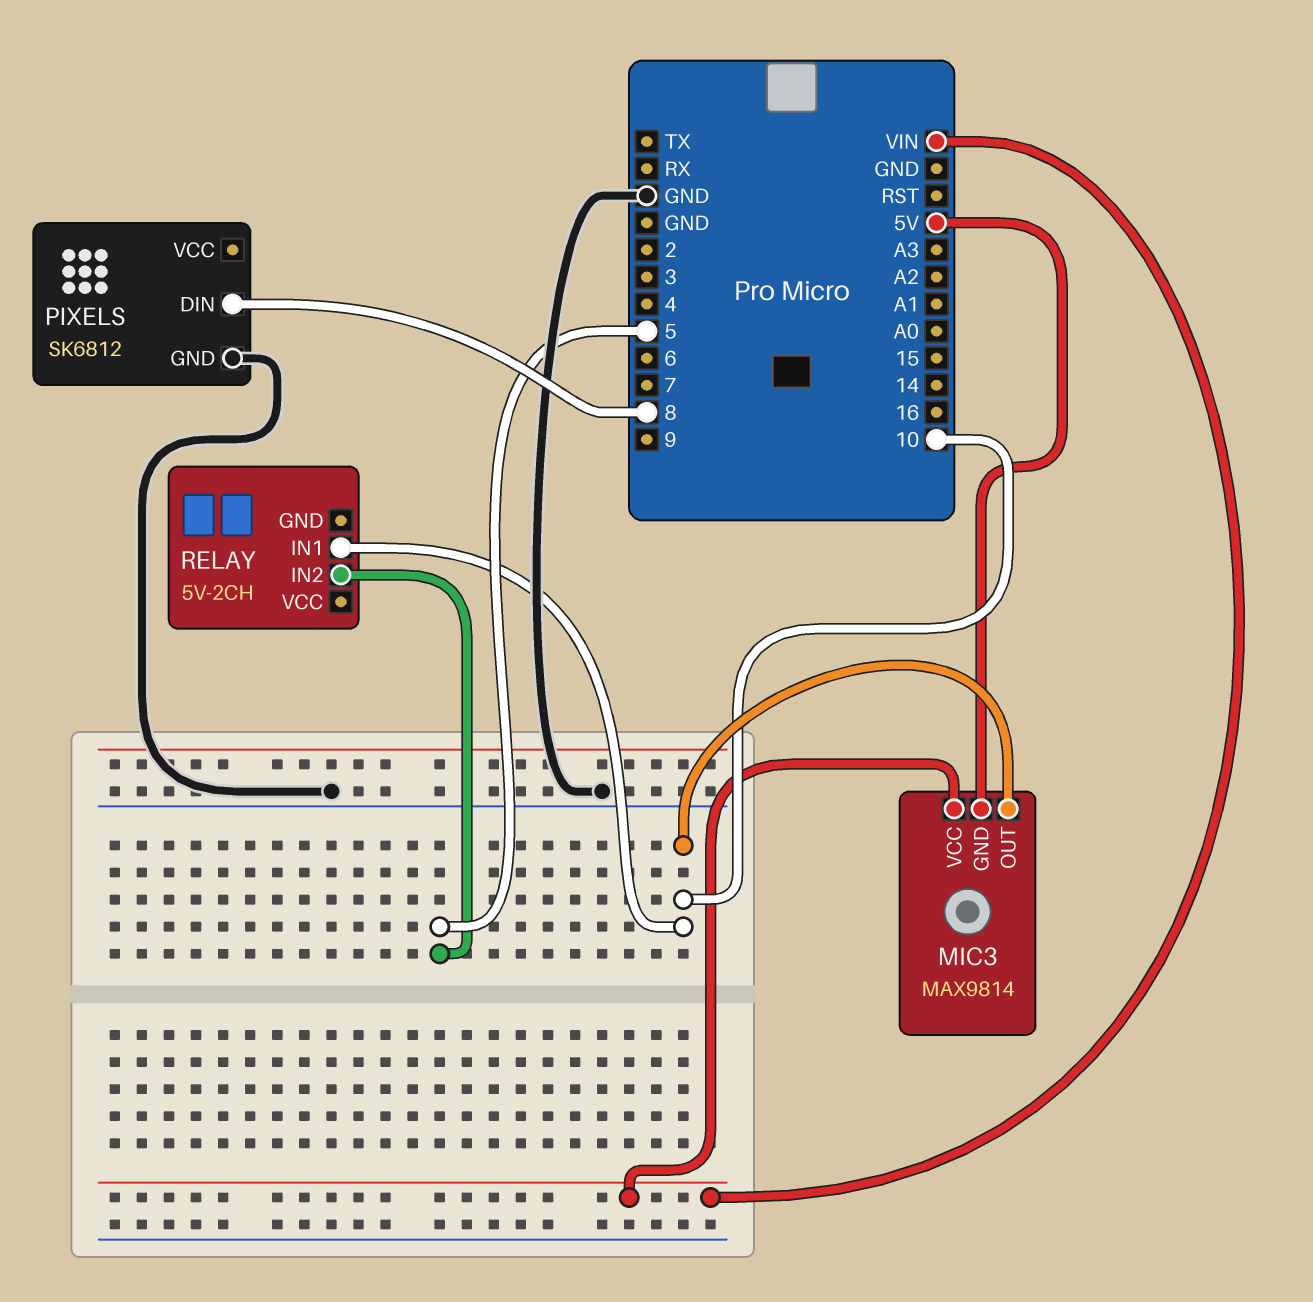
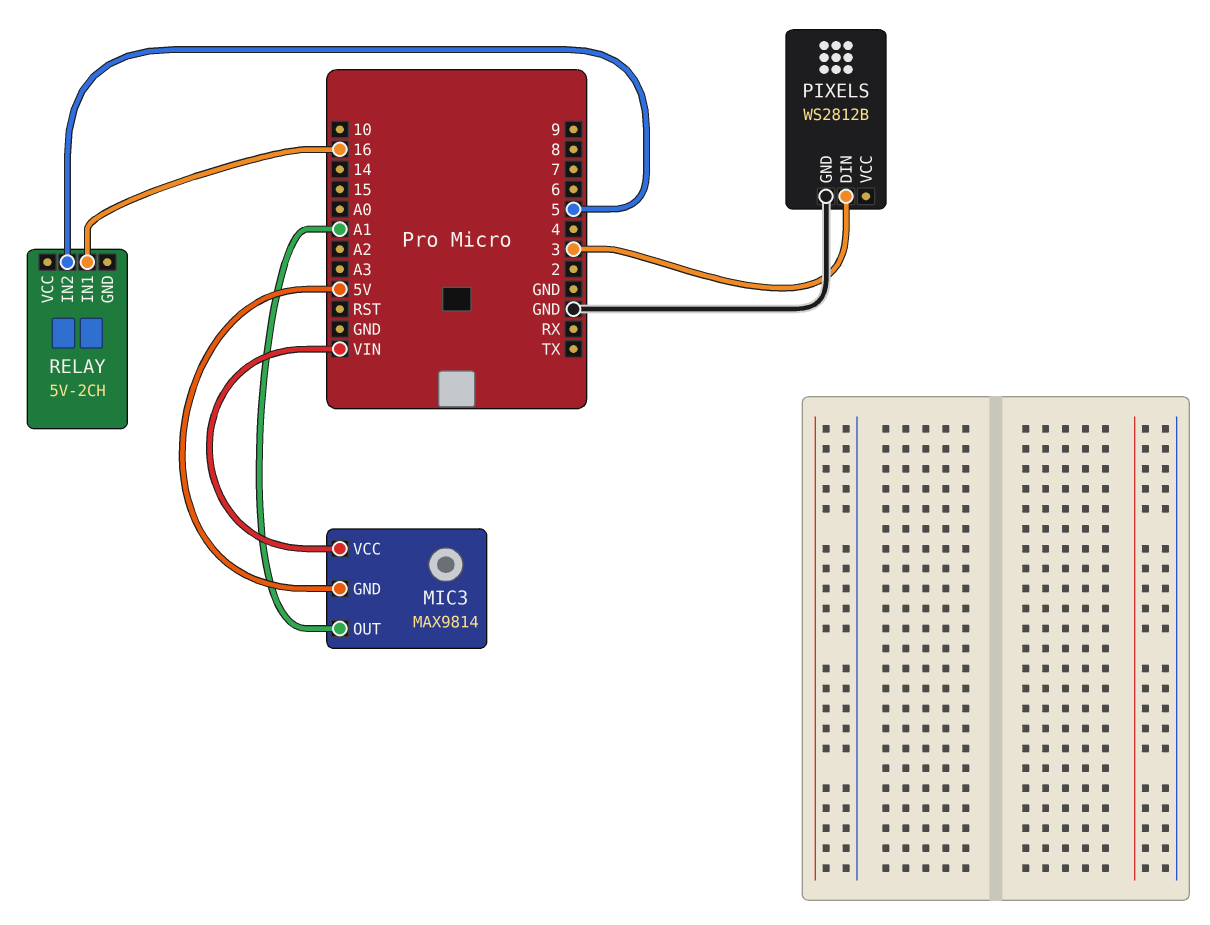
MIC3 pin OUT: 10 -> A1
PIXELS: SK6812 -> WS2812B
PIXELS pin DIN: 8 -> 3
RELAY pin IN1: 10 -> 16

